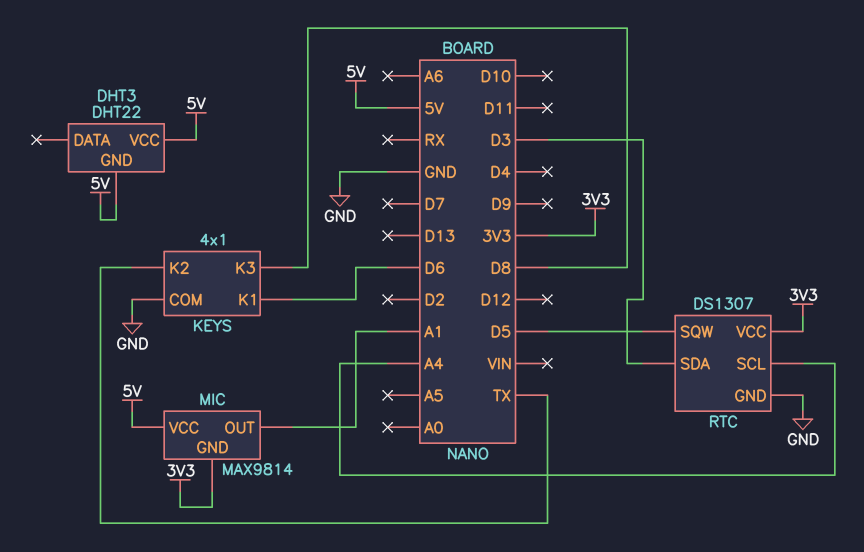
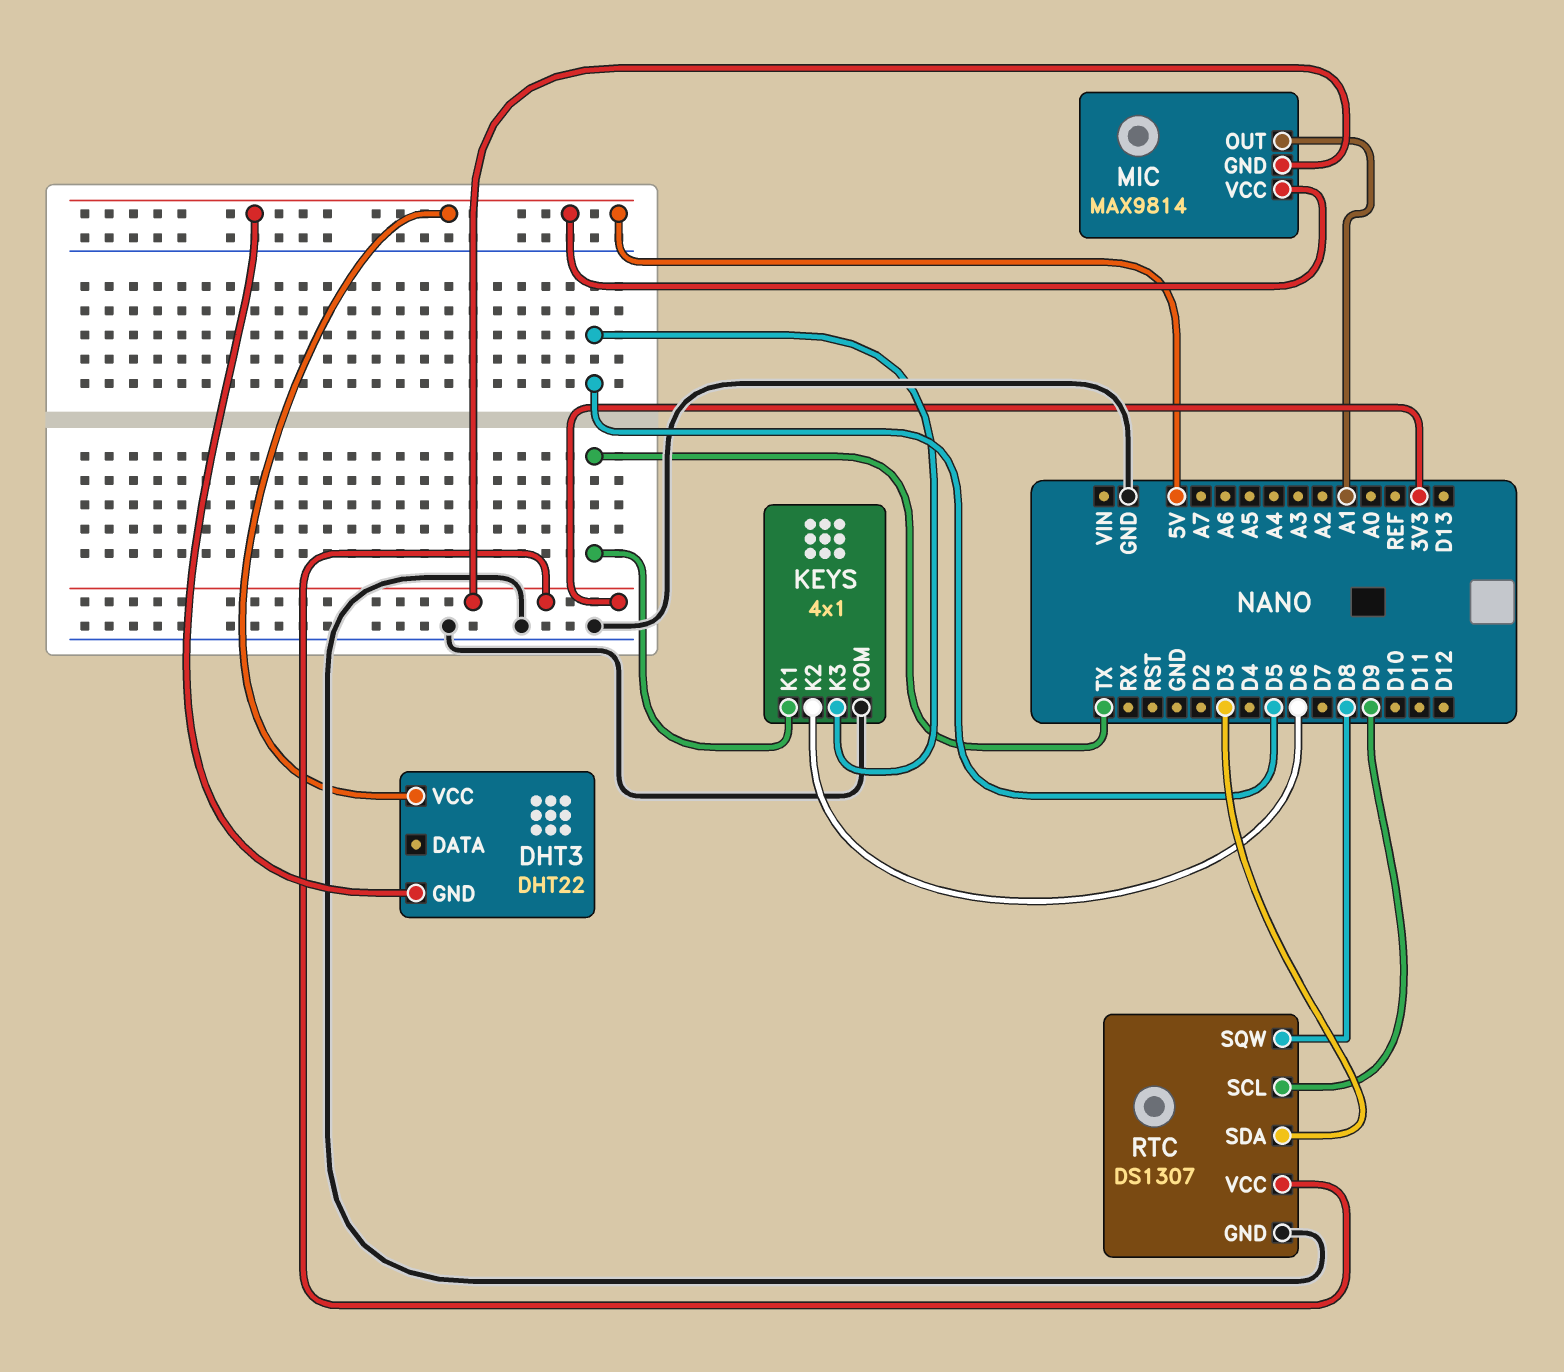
KEYS pin K1: D6 -> TX
KEYS pin K2: TX -> D6
KEYS pin K3: D8 -> D5
RTC pin SCL: A4 -> D9
RTC pin SQW: D5 -> D8

